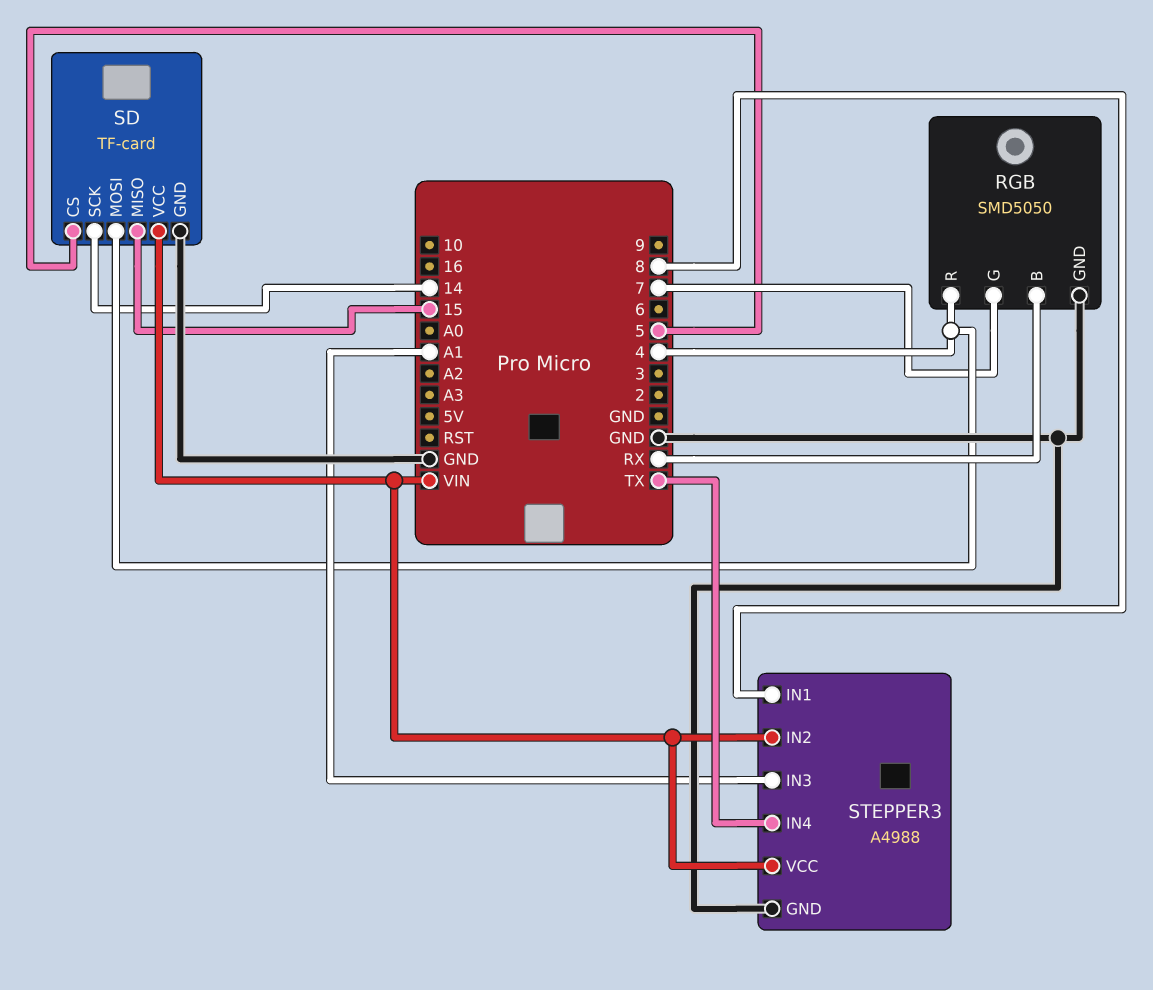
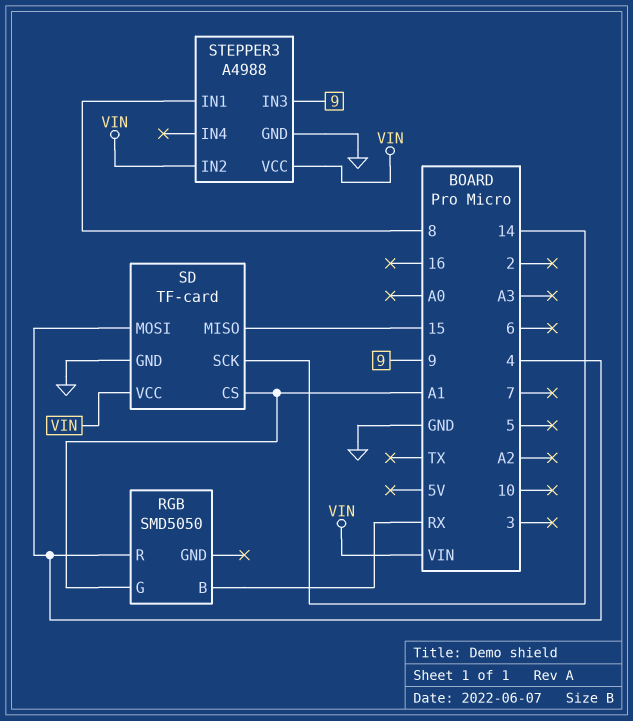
RGB pin G: 7 -> A1
RGB pin GND: GND -> none
SD pin CS: 5 -> A1
STEPPER3 pin IN3: A1 -> 9
STEPPER3 pin IN4: TX -> none

